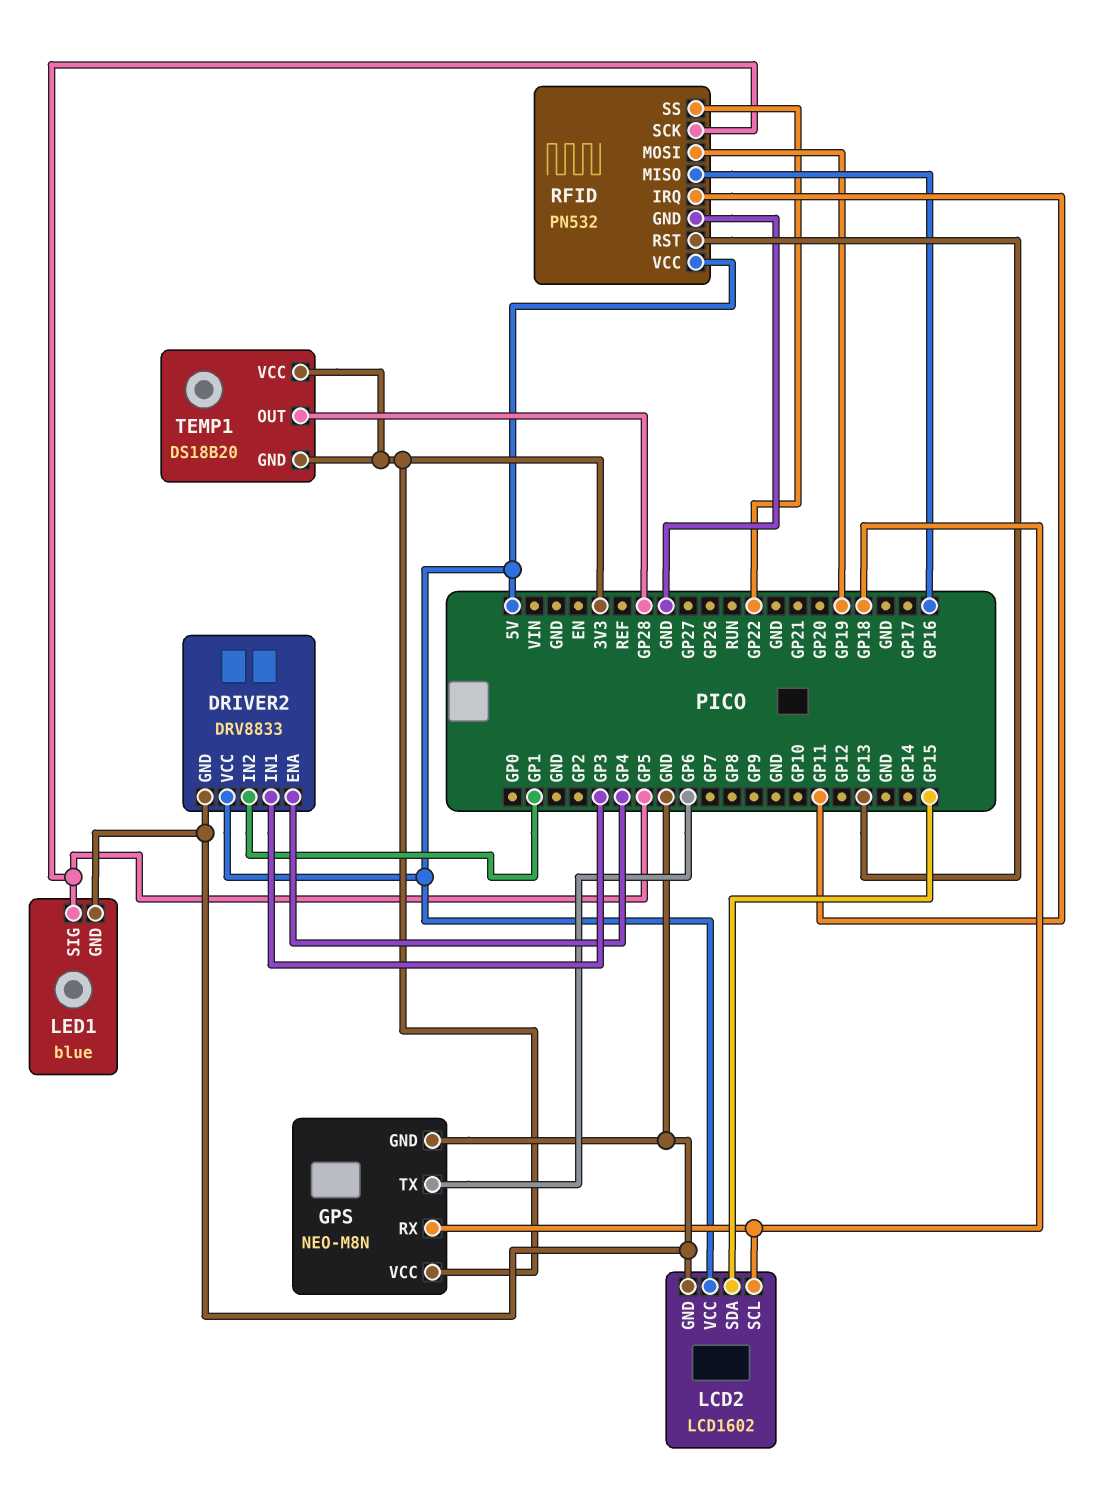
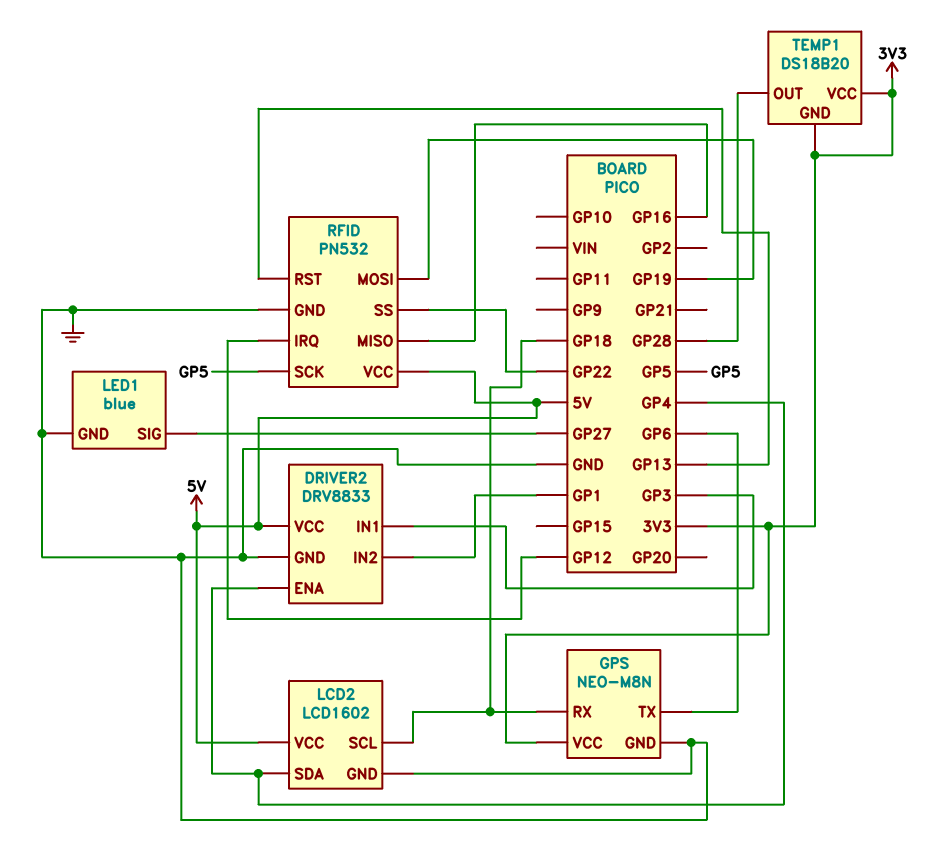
LCD2 pin SDA: GP15 -> GP4
LED1 pin SIG: GP5 -> GP27
RFID pin IRQ: GP11 -> GP12

